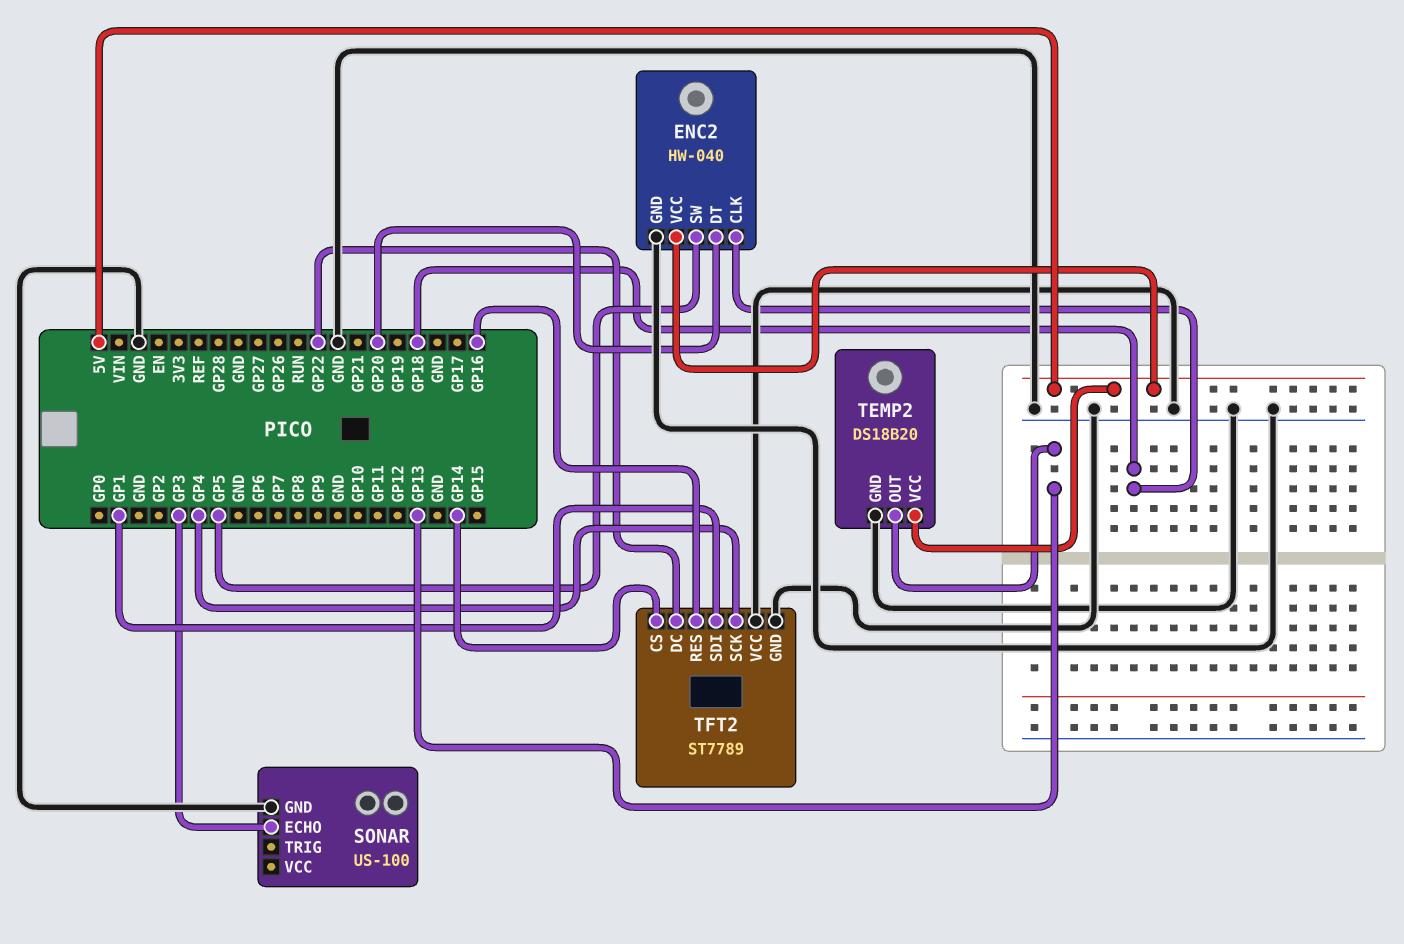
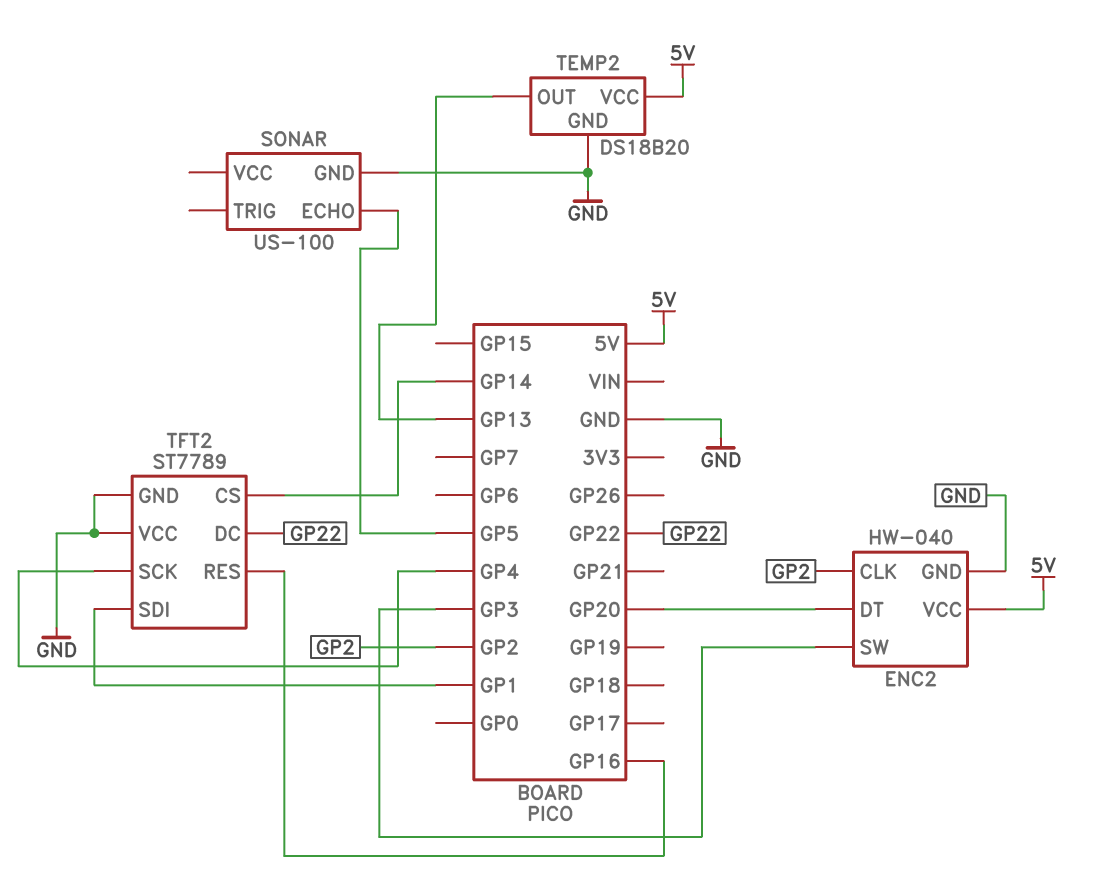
ENC2 pin CLK: GP18 -> GP2
ENC2 pin SW: GP5 -> GP3
SONAR pin ECHO: GP3 -> GP5

